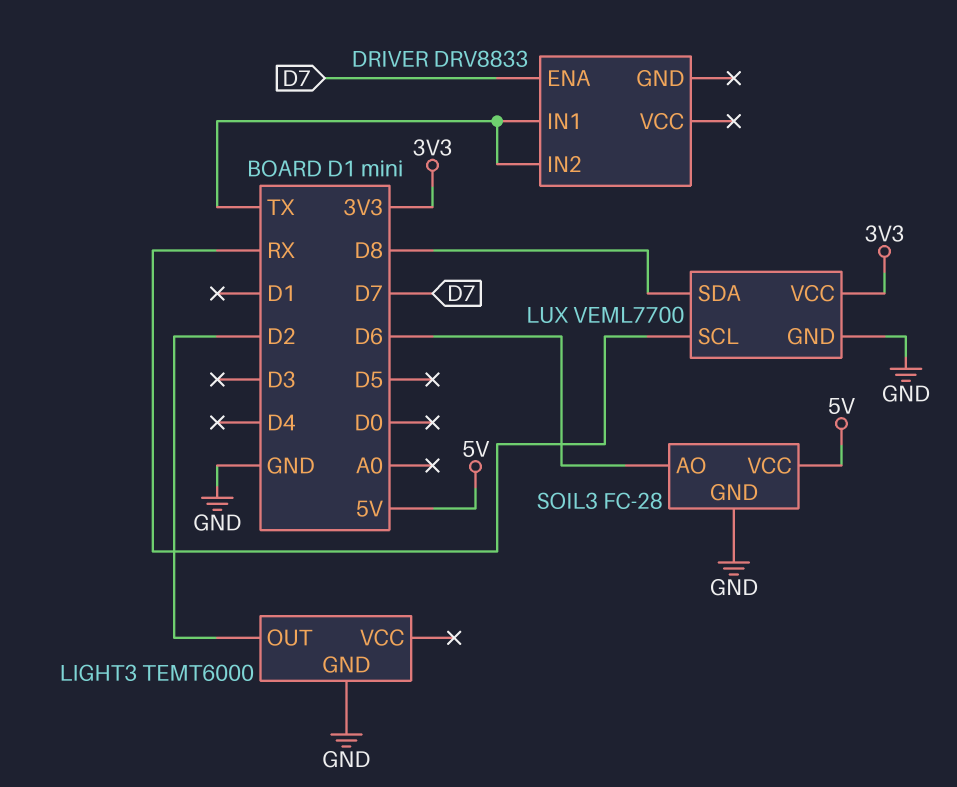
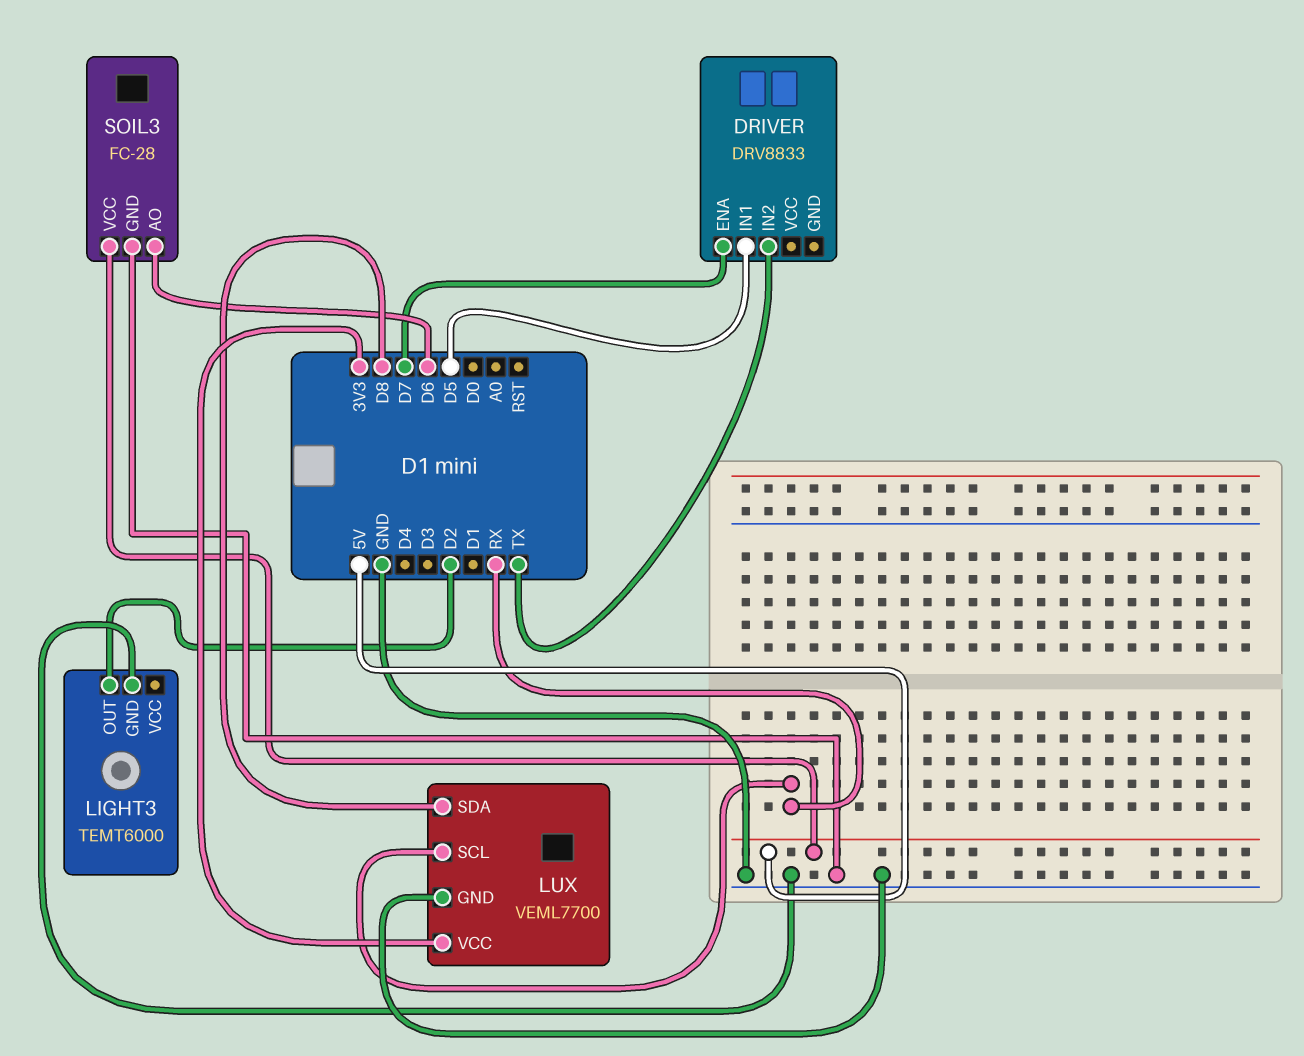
DRIVER pin IN1: TX -> D5

